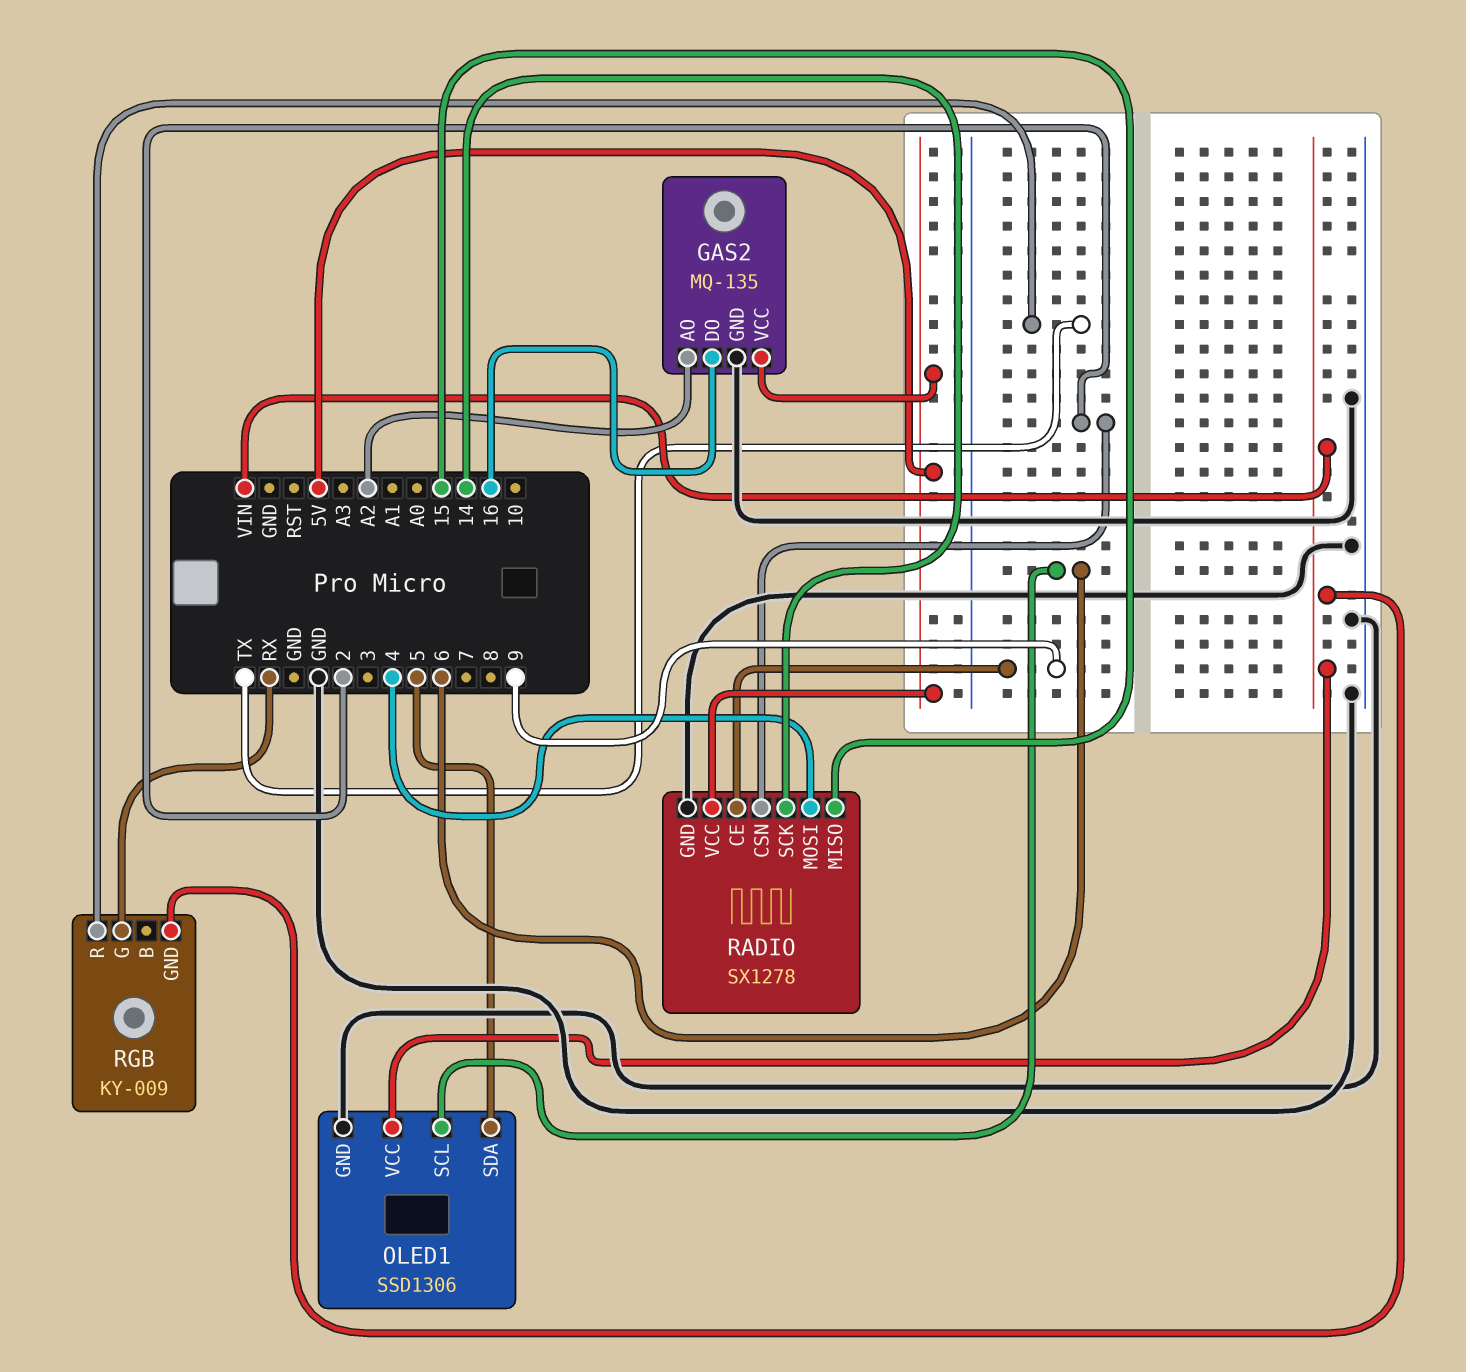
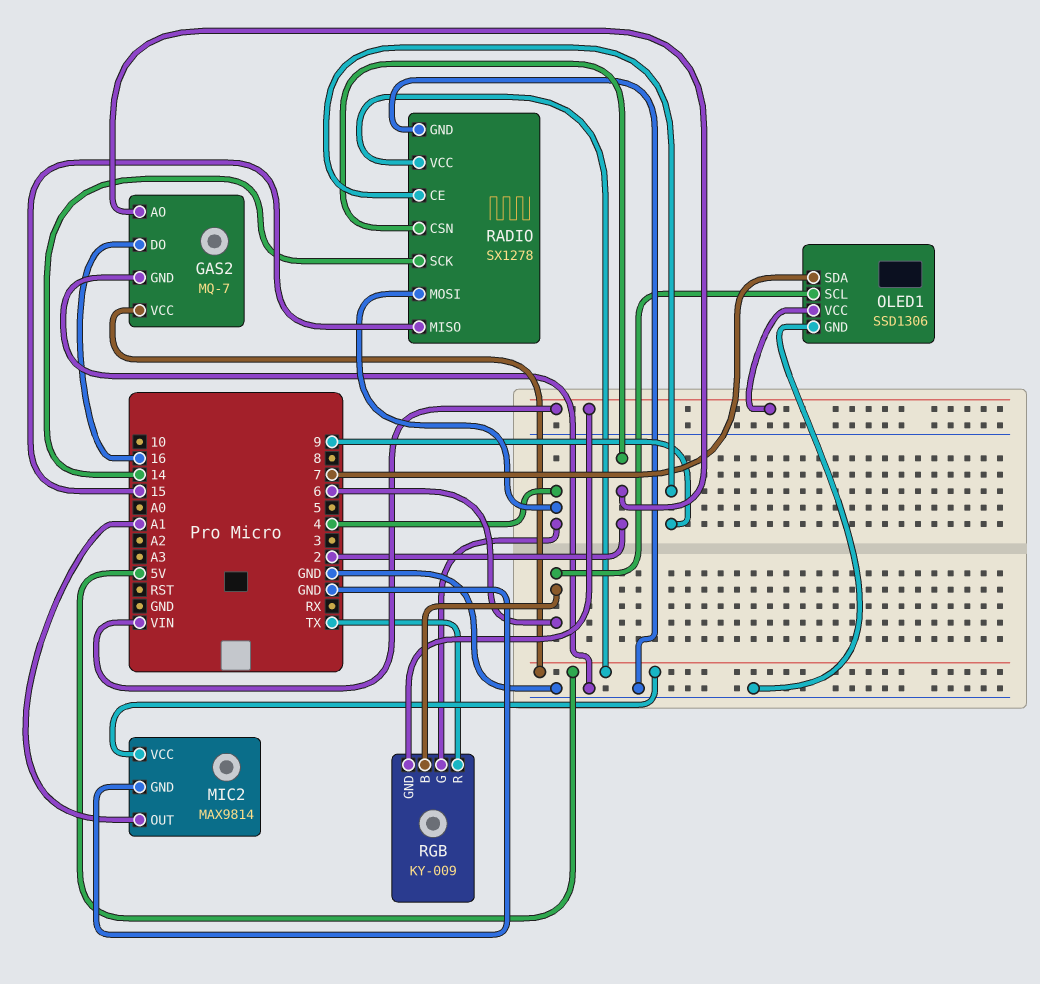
GAS2: MQ-135 -> MQ-7
GAS2 pin AO: A2 -> 2
MIC2: none -> MAX9814
MIC2 pin GND: none -> GND
MIC2 pin OUT: none -> A1
MIC2 pin VCC: none -> 5V
OLED1 pin SDA: 5 -> 7
RGB pin B: none -> 6
RGB pin G: RX -> 4

